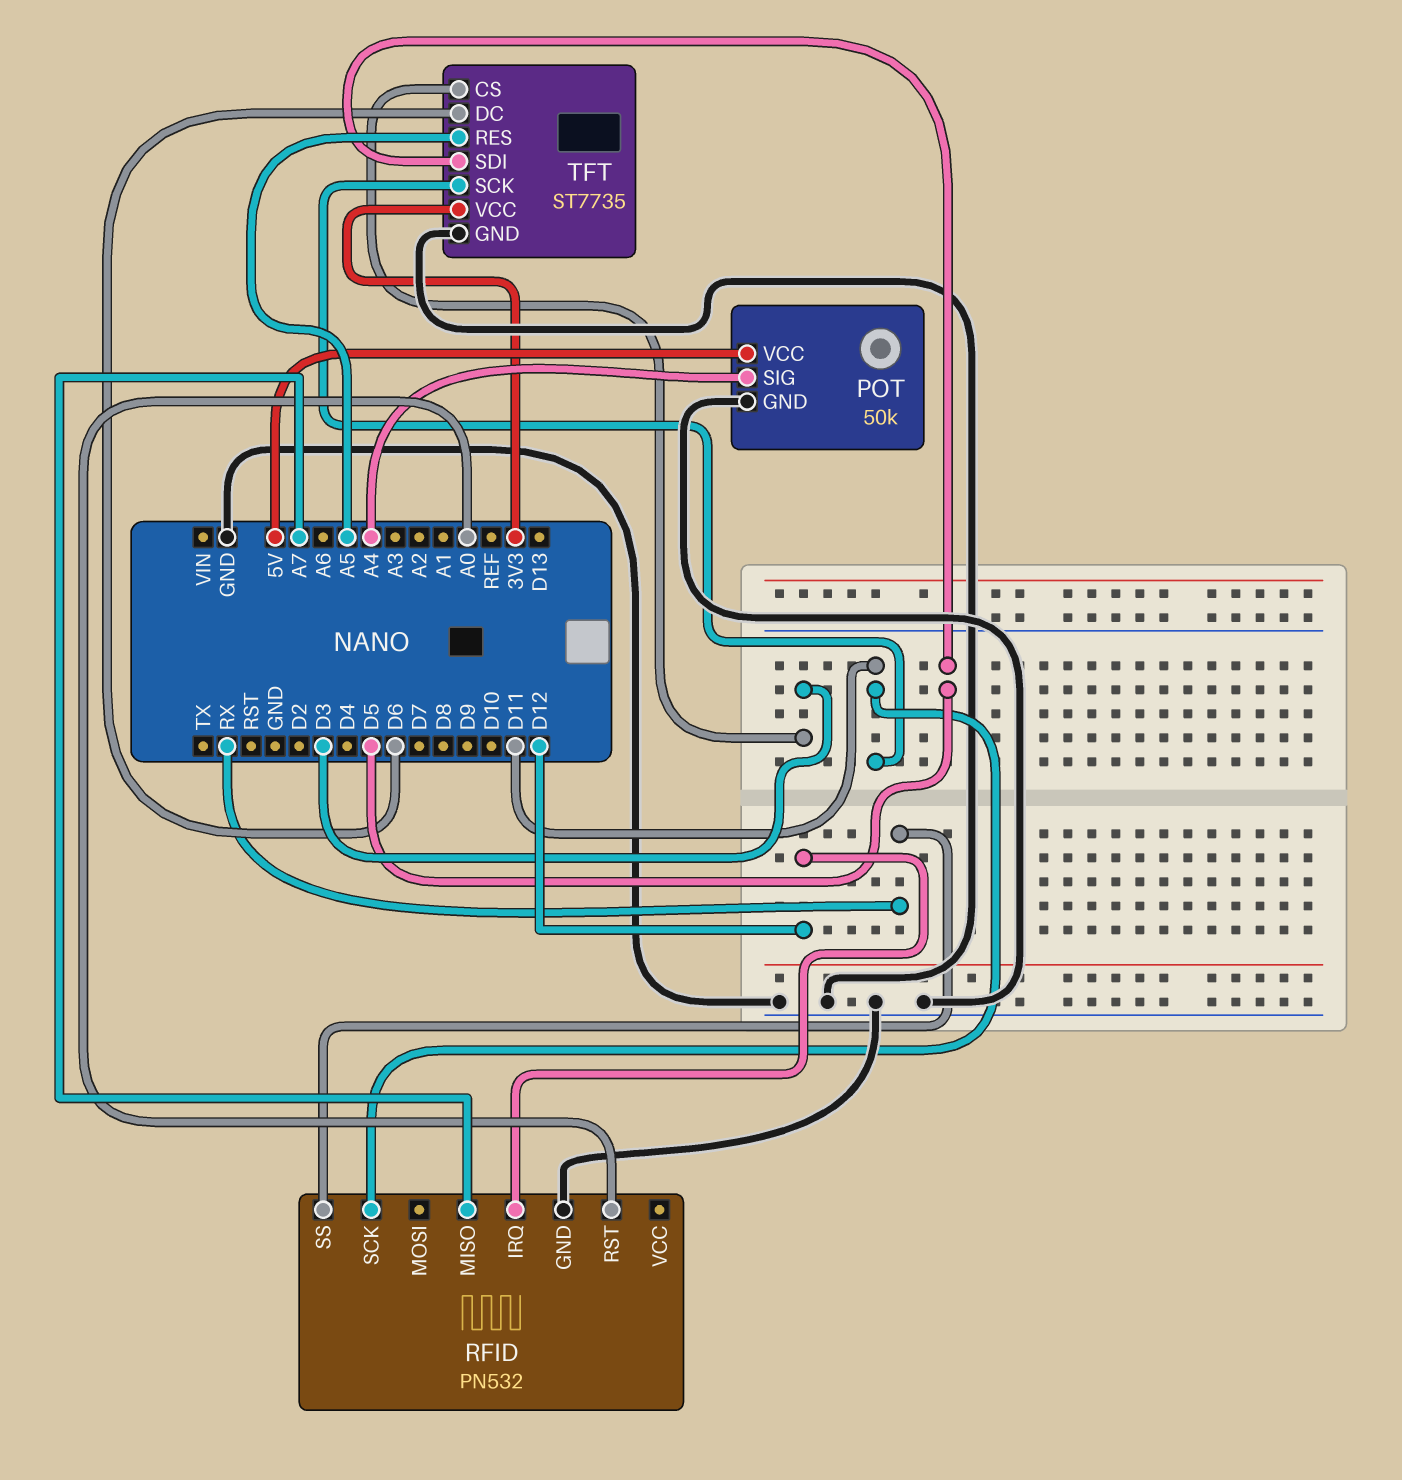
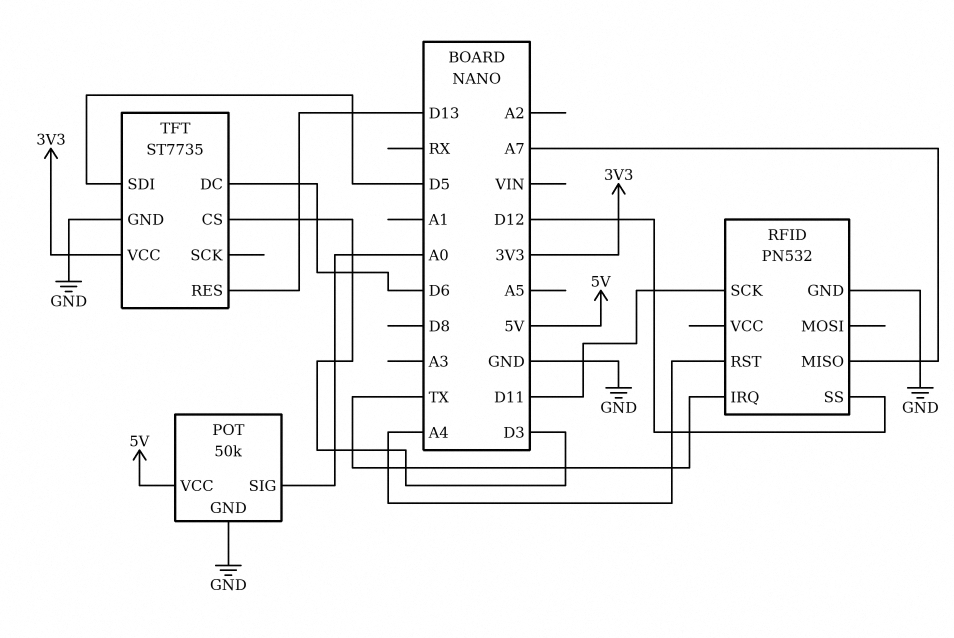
POT pin SIG: A4 -> A0
RFID pin IRQ: D12 -> TX
RFID pin RST: A0 -> A4
RFID pin SS: RX -> D12
TFT pin RES: A5 -> D13
TFT pin SCK: D11 -> none

